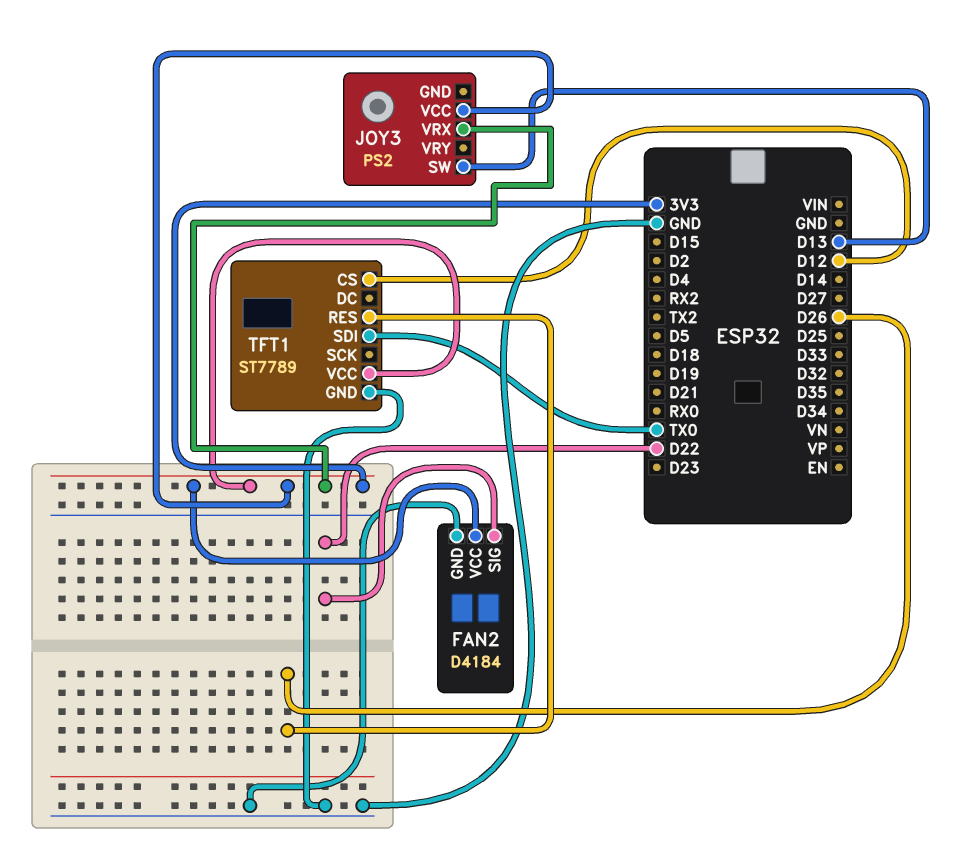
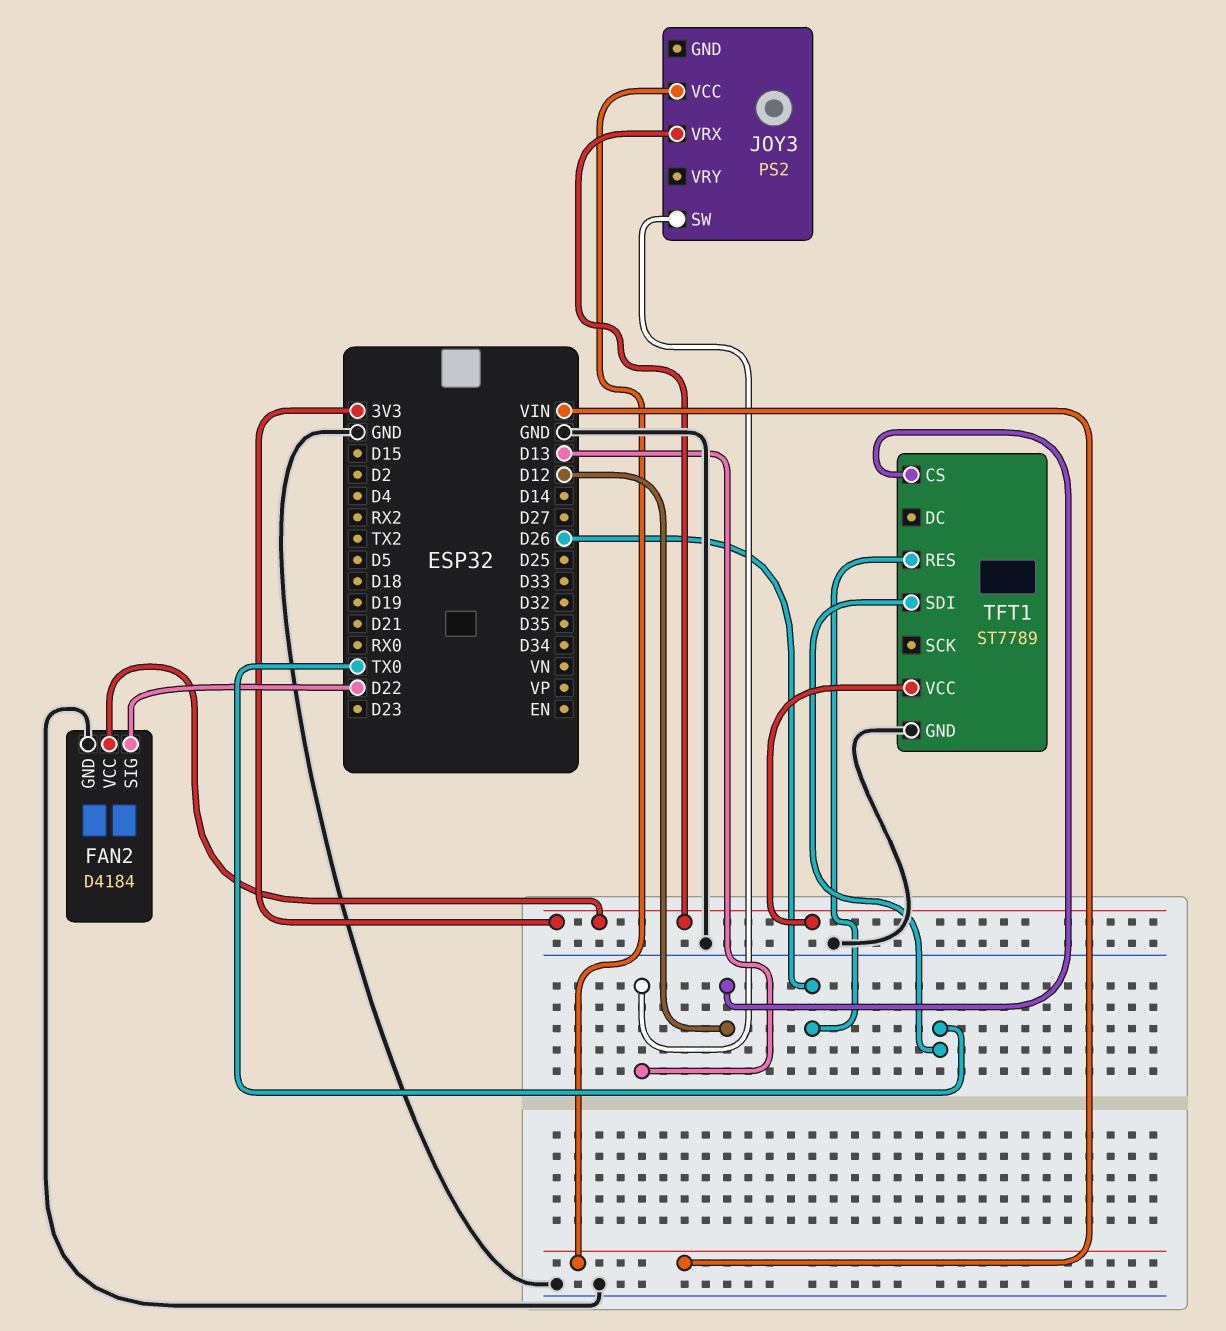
JOY3 pin VCC: 3V3 -> VIN

